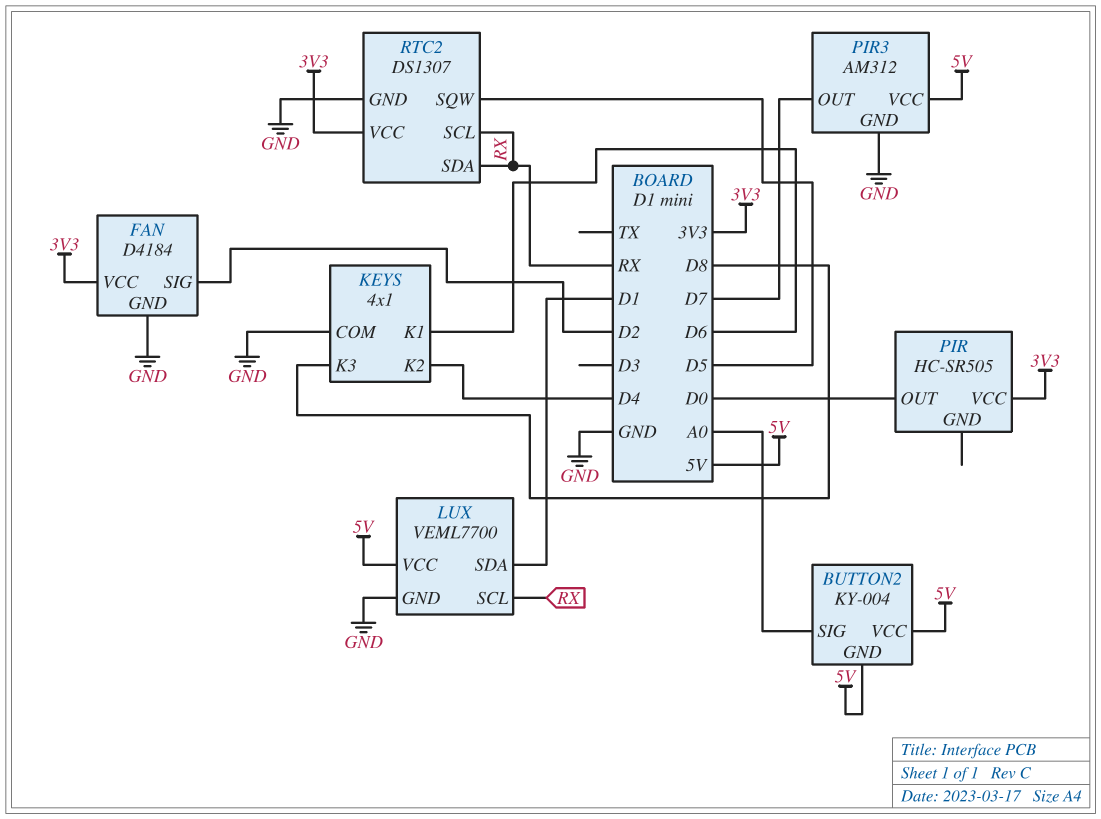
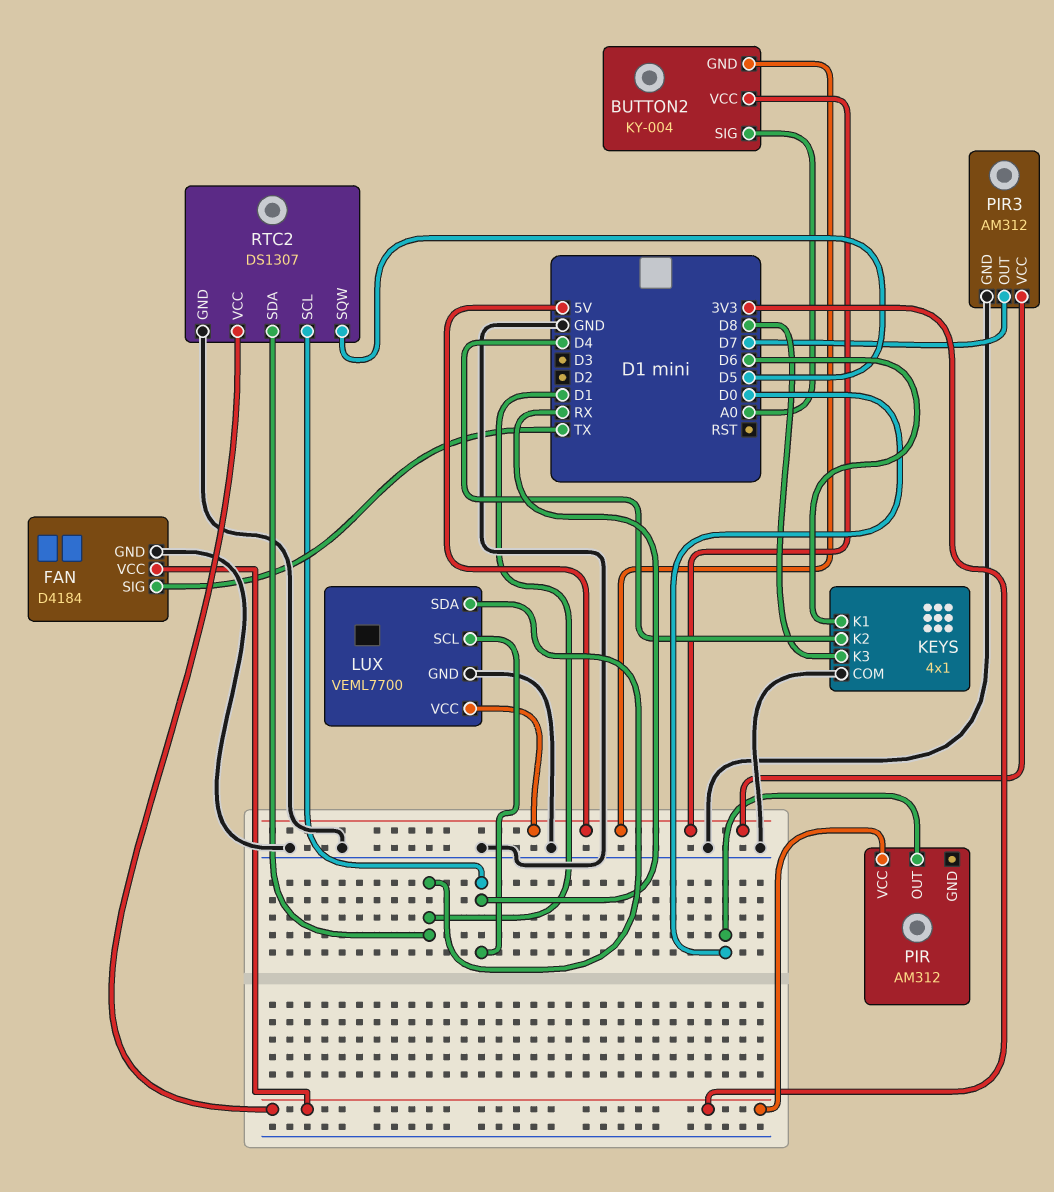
FAN pin SIG: D2 -> TX
PIR: HC-SR505 -> AM312
RTC2 pin SDA: RX -> D1

